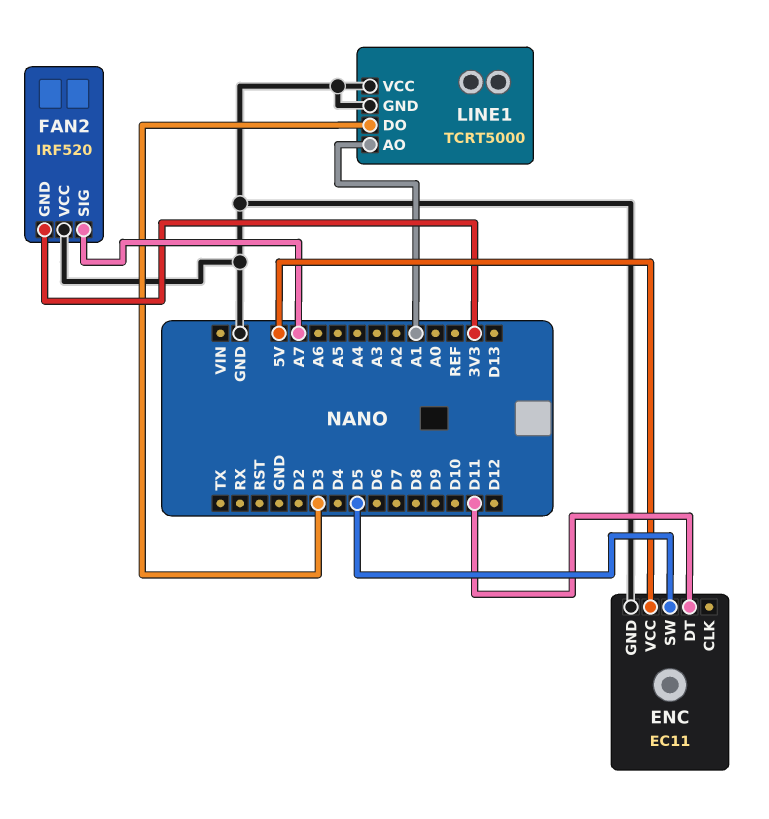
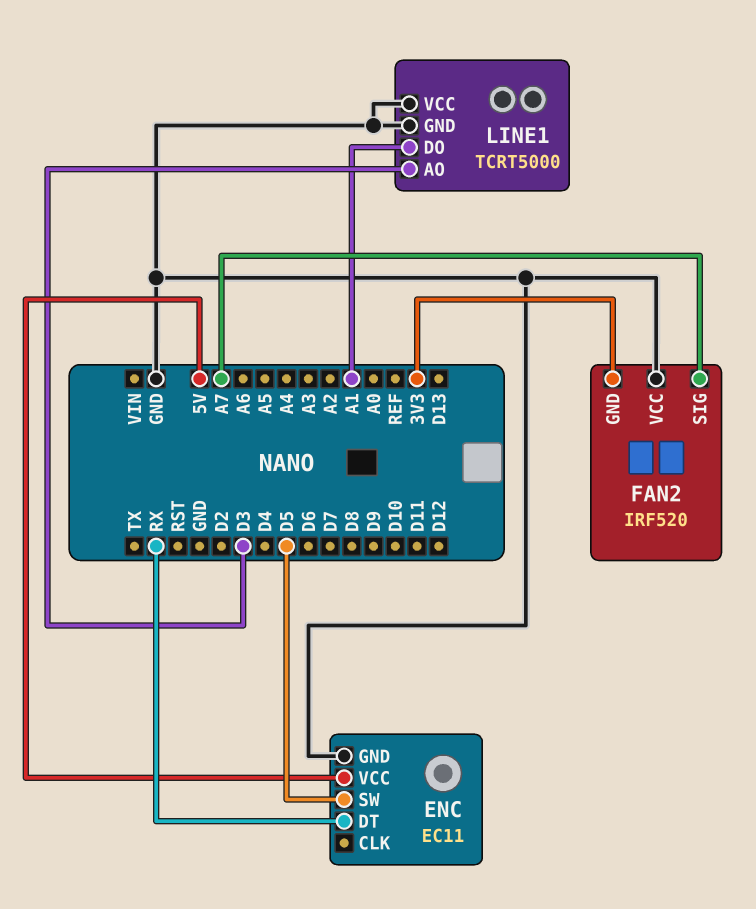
ENC pin DT: D11 -> RX
LINE1 pin AO: A1 -> D3
LINE1 pin DO: D3 -> A1

